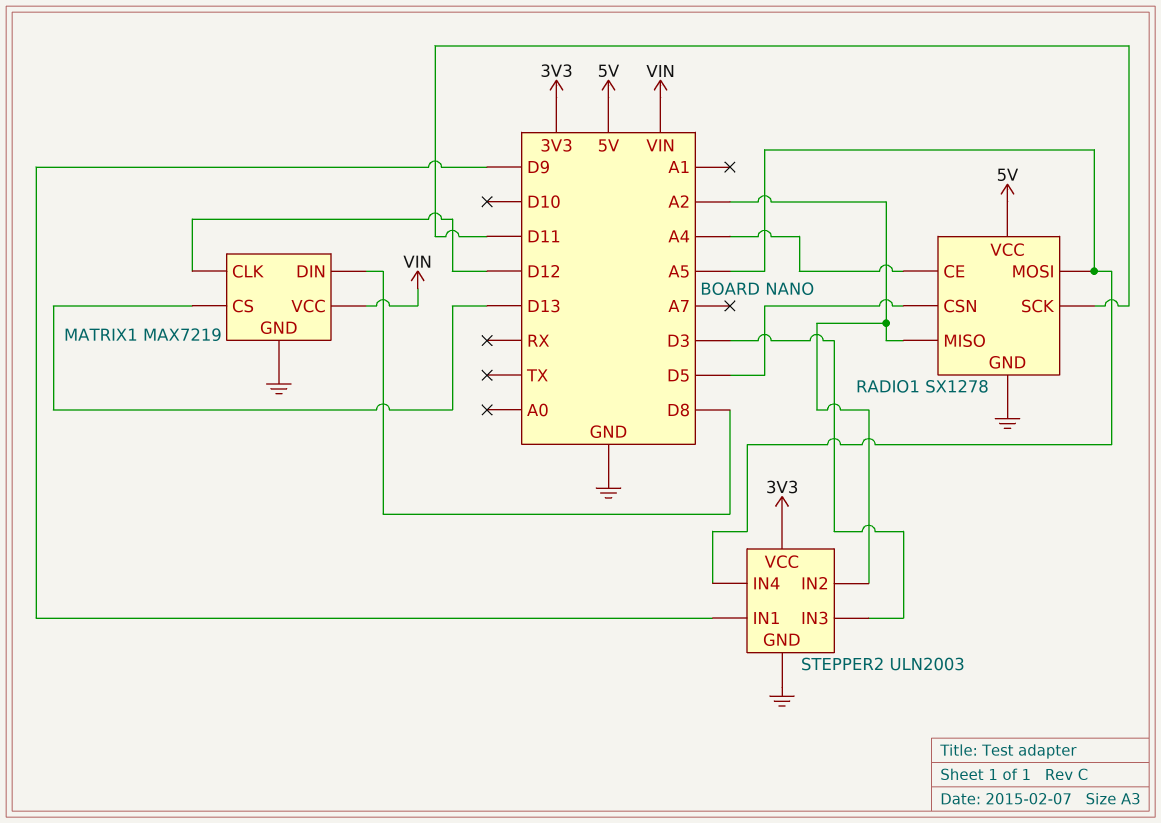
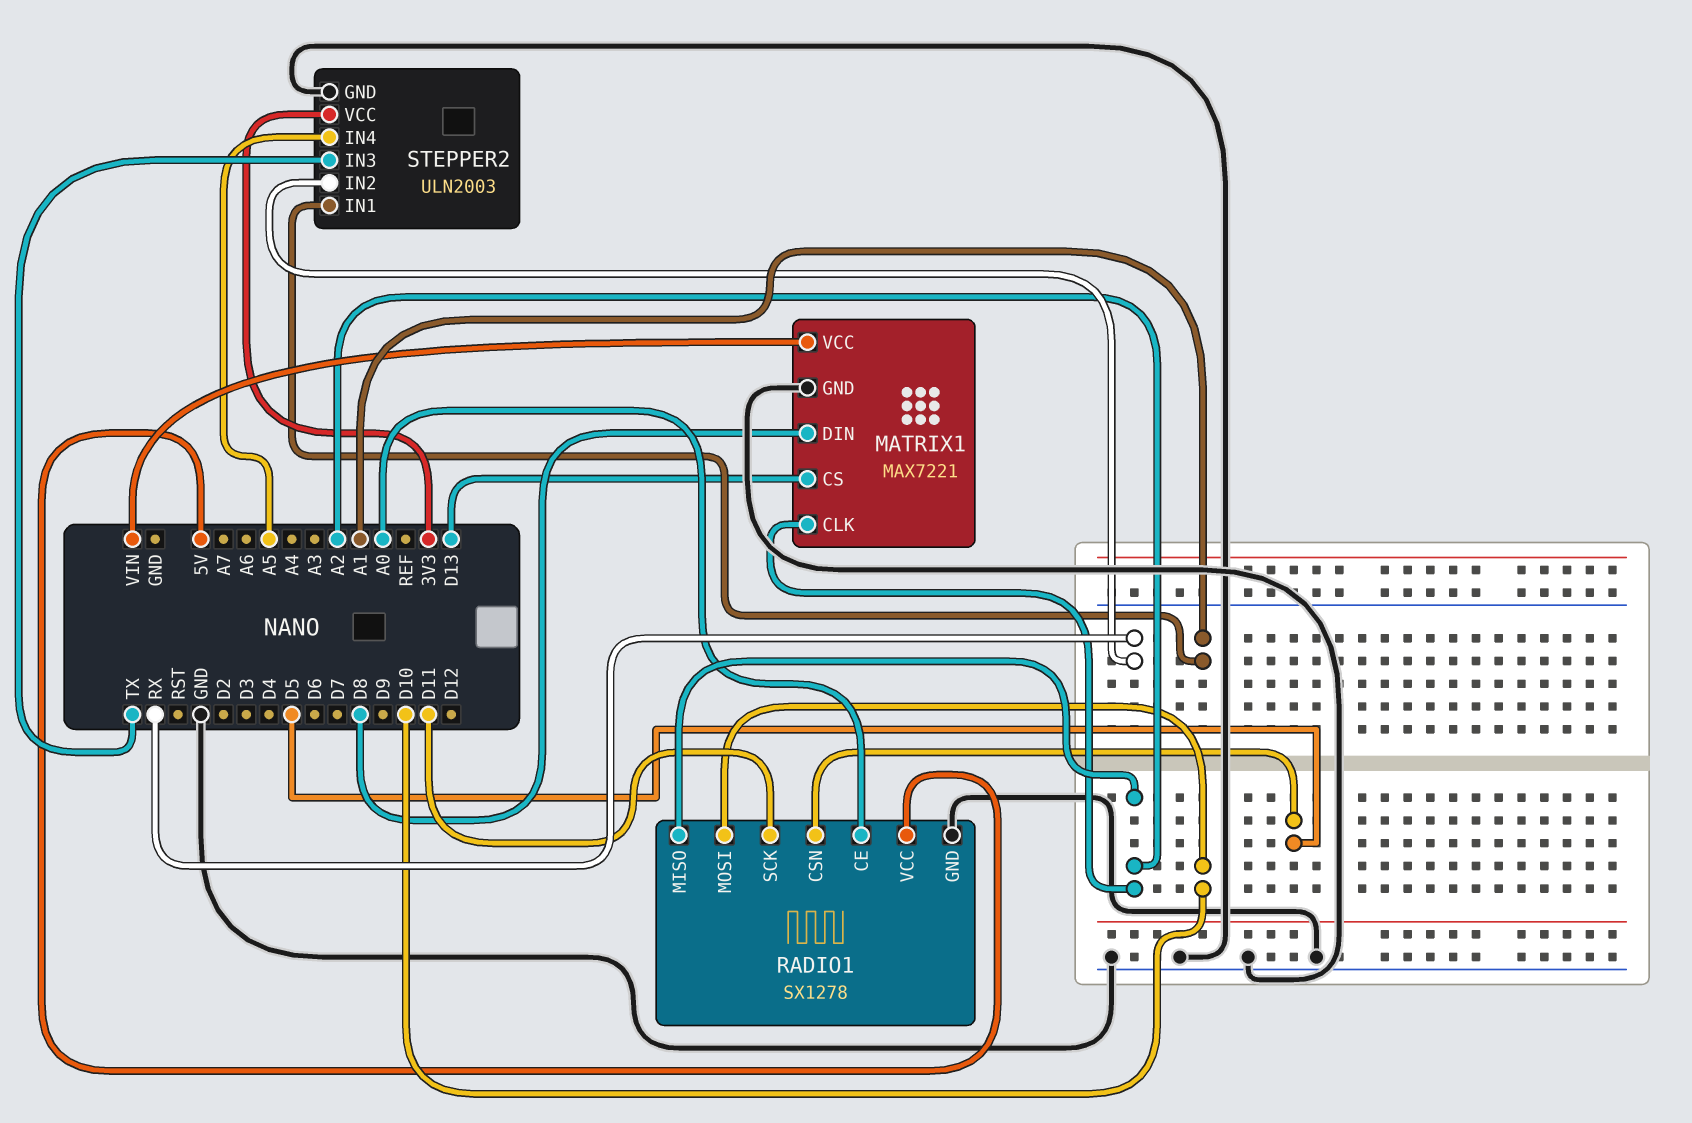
MATRIX1: MAX7219 -> MAX7221
MATRIX1 pin CLK: D12 -> A2
RADIO1 pin CE: A4 -> A0
RADIO1 pin MOSI: A5 -> D10
STEPPER2 pin IN1: D9 -> A1
STEPPER2 pin IN2: A2 -> RX
STEPPER2 pin IN3: D3 -> TX

